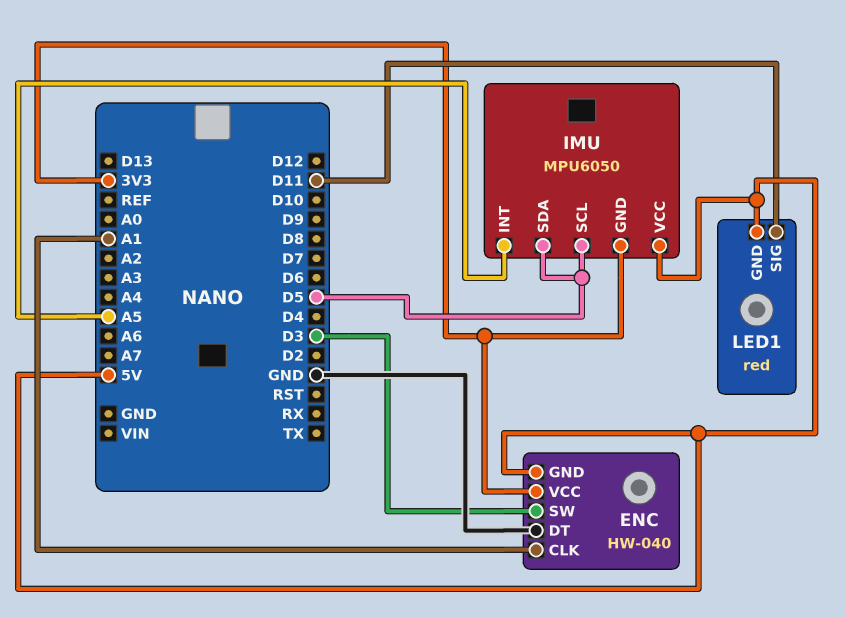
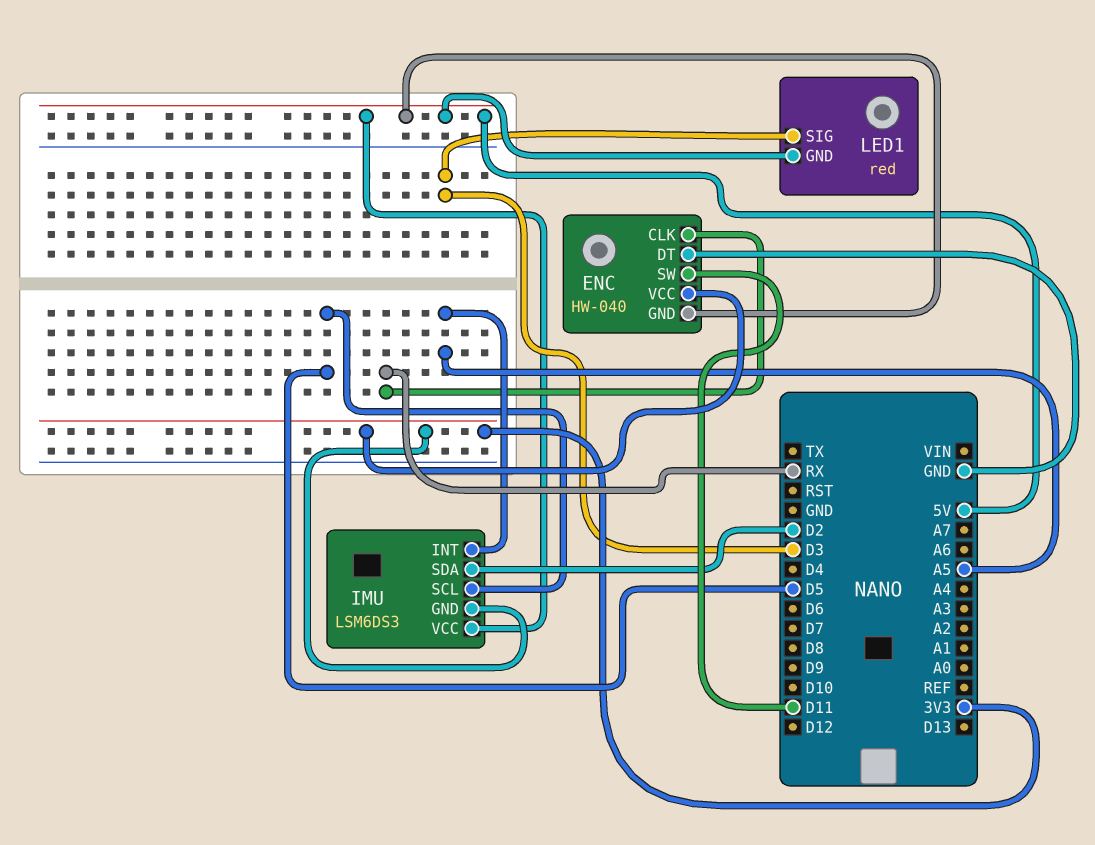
ENC pin CLK: A1 -> RX
ENC pin SW: D3 -> D11
IMU: MPU6050 -> LSM6DS3
IMU pin SDA: D5 -> D2
LED1 pin SIG: D11 -> D3

